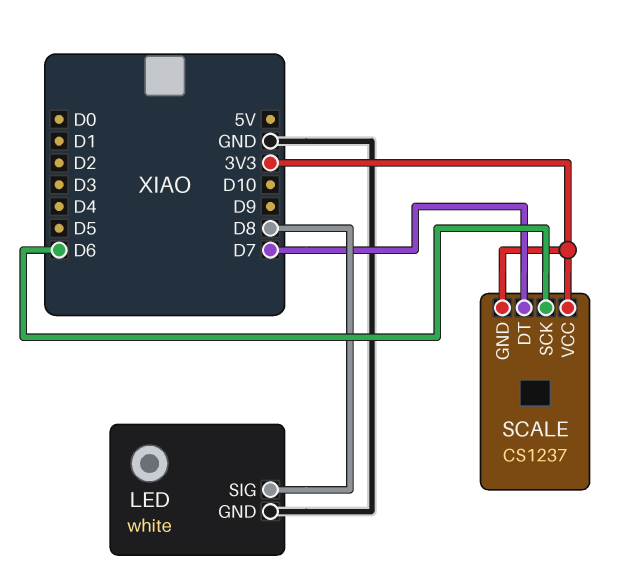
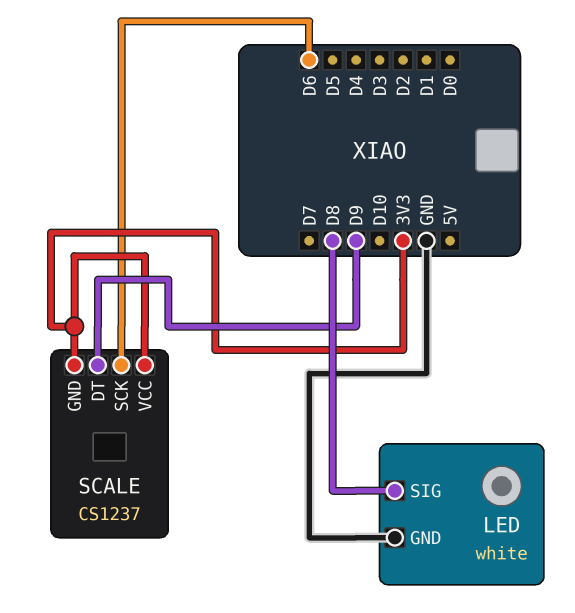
SCALE pin DT: D7 -> D9

